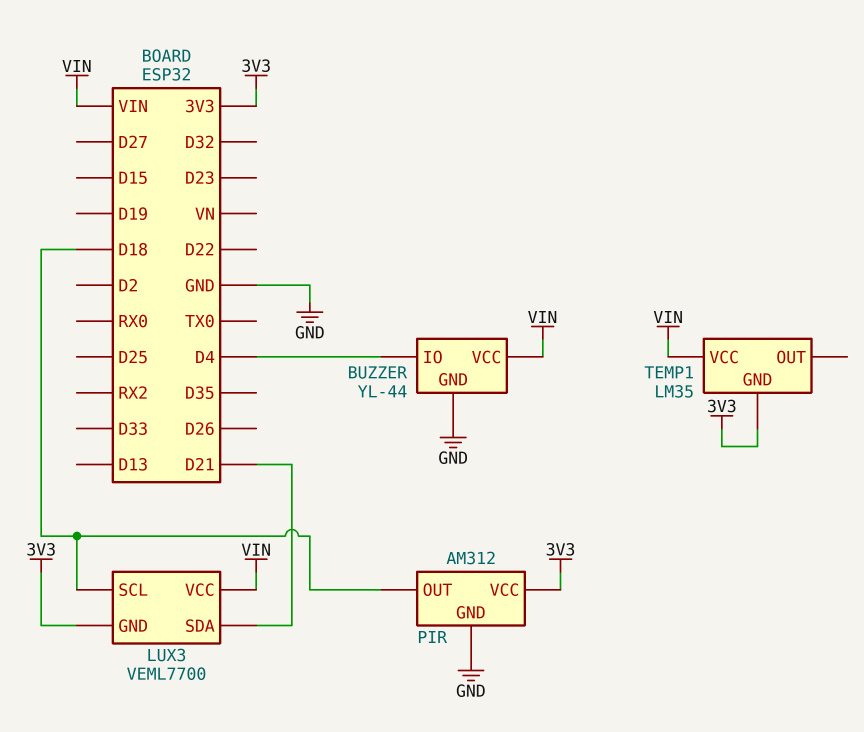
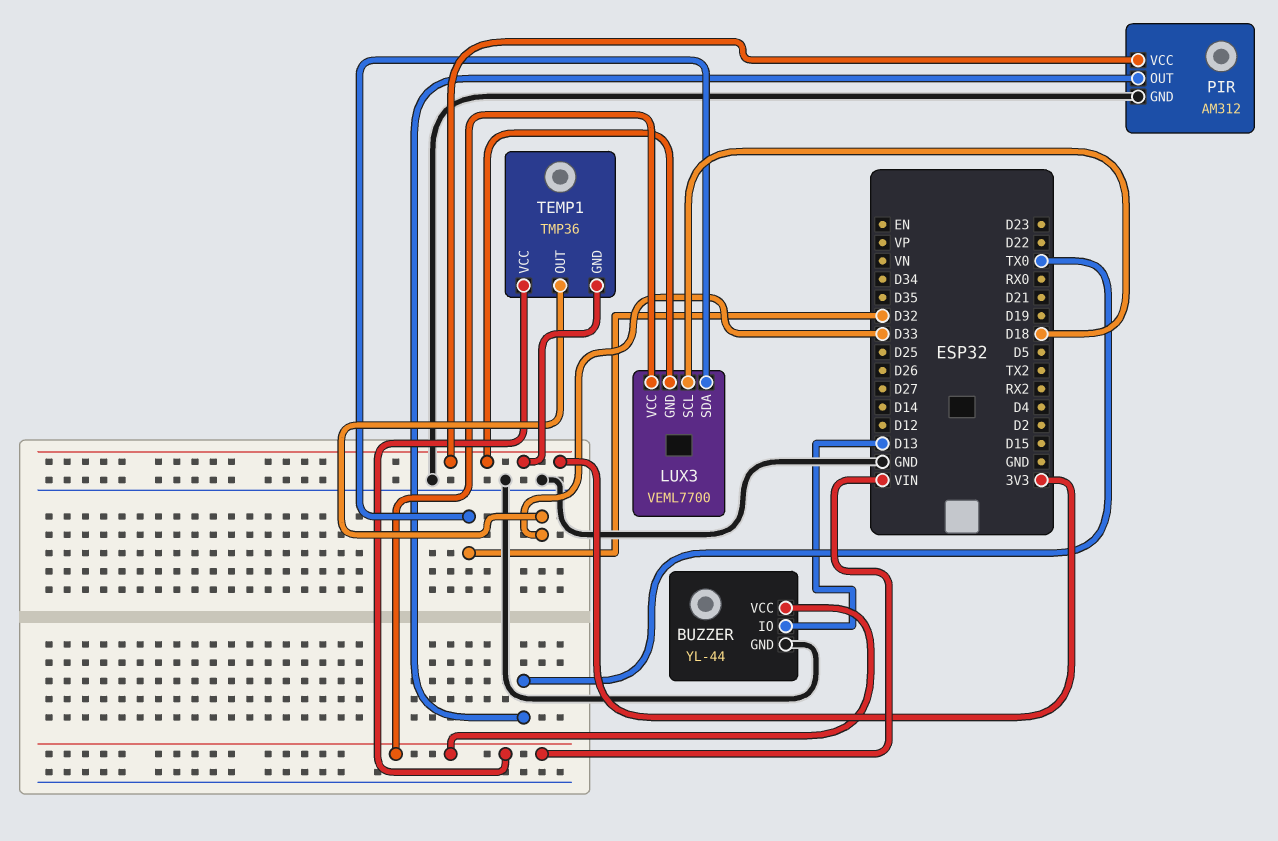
BUZZER pin IO: D4 -> D13
LUX3 pin SDA: D21 -> D32
PIR pin OUT: D18 -> TX0
TEMP1: LM35 -> TMP36
TEMP1 pin OUT: none -> D33

